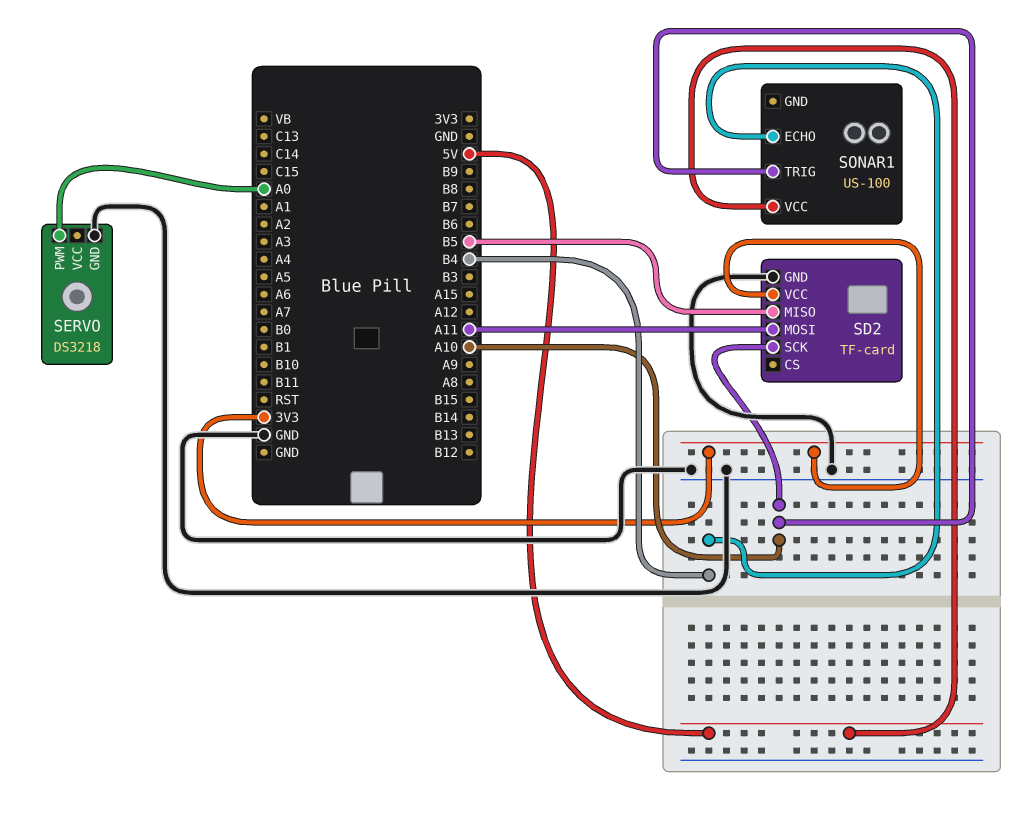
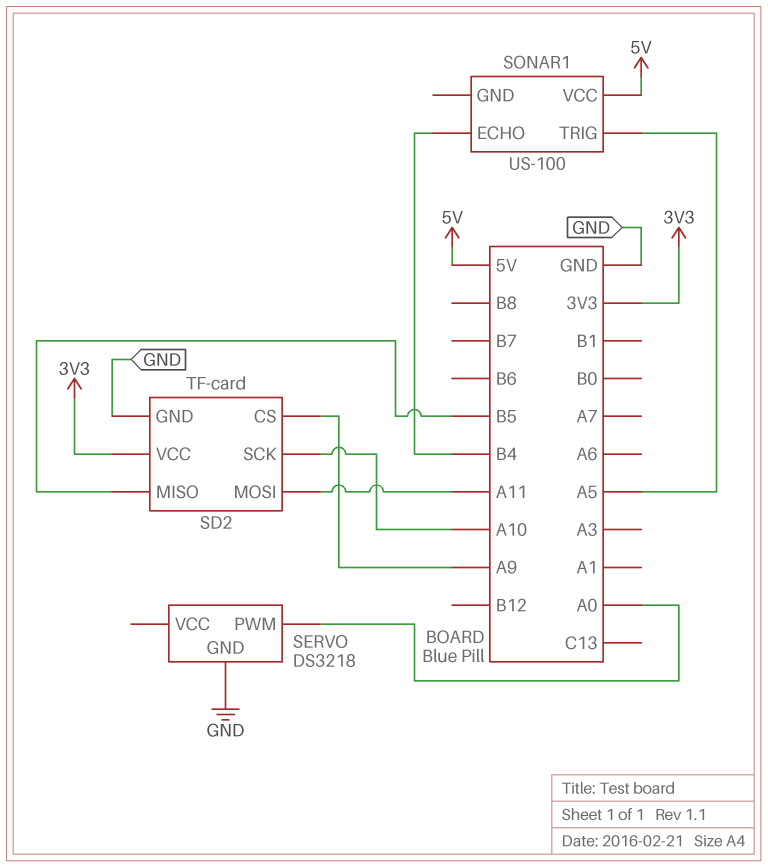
SD2 pin CS: none -> A9
SONAR1 pin TRIG: A10 -> A5

